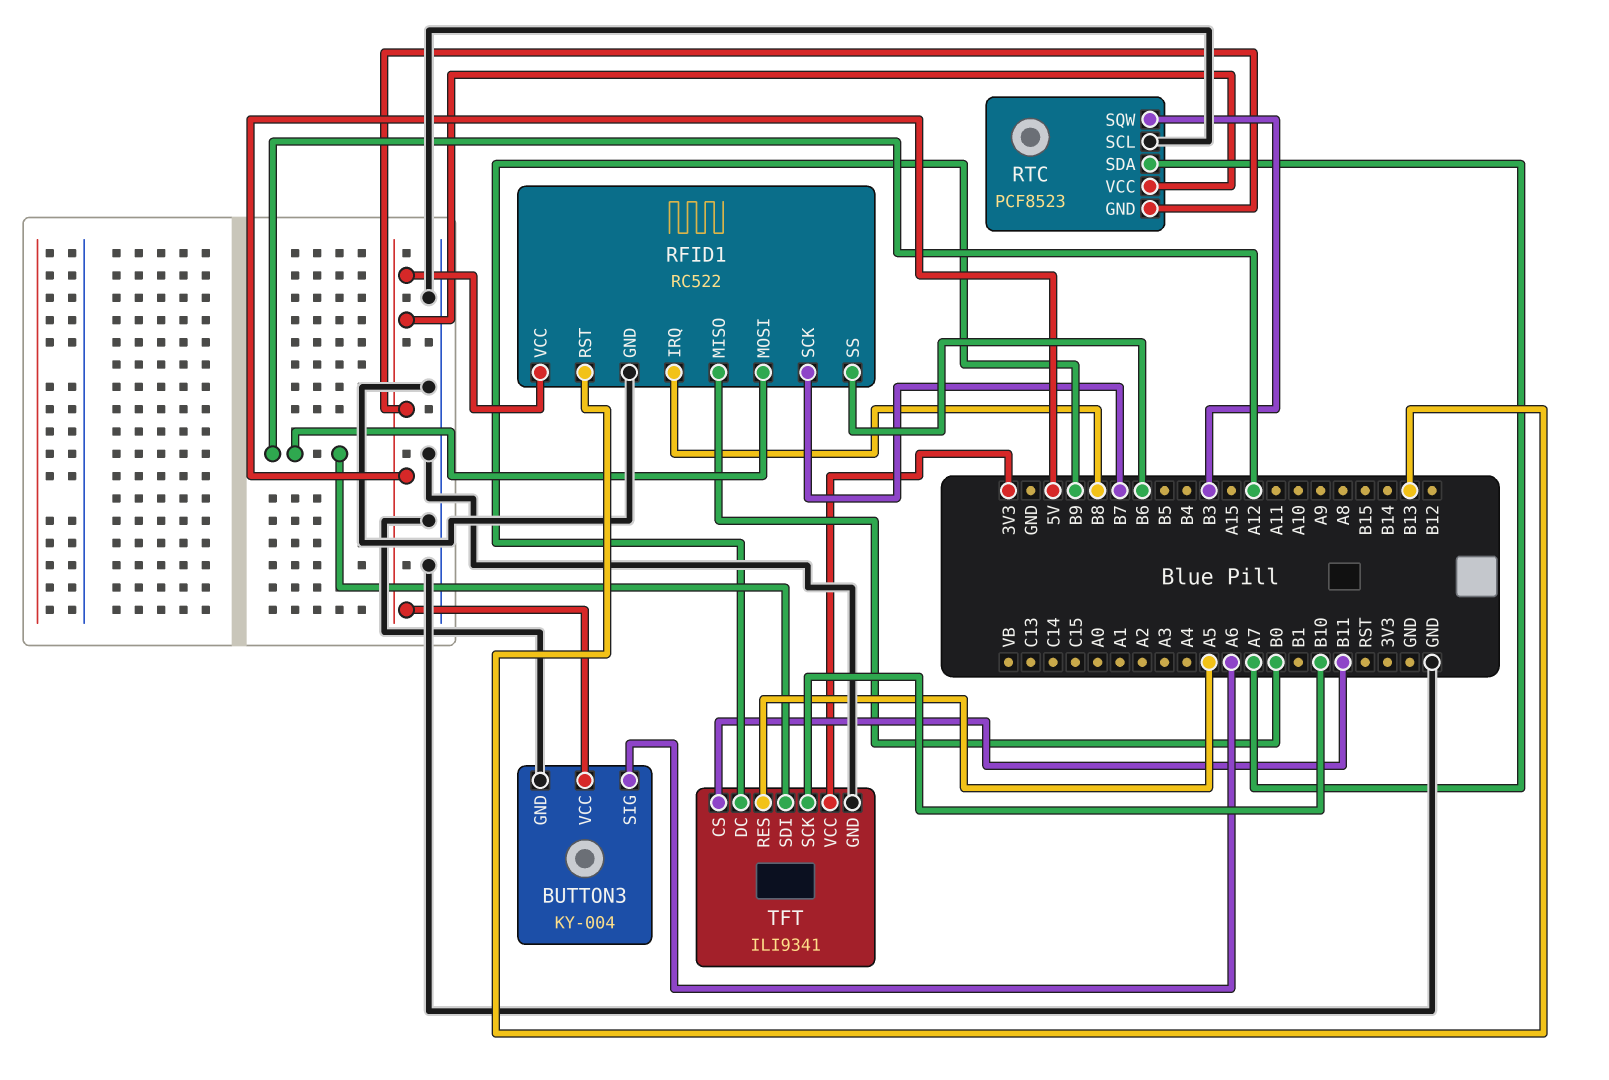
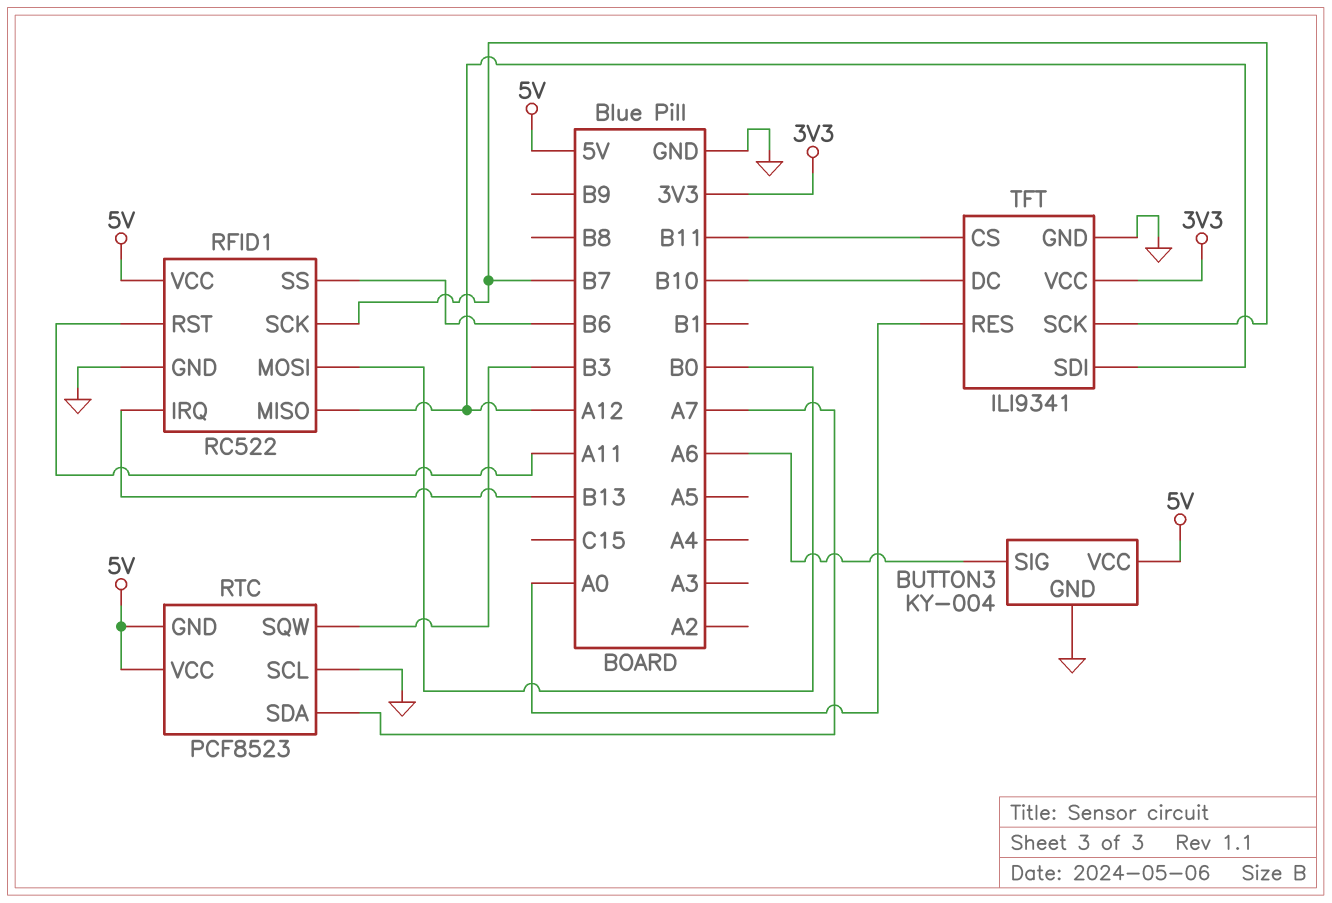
RFID1 pin IRQ: B8 -> B13
RFID1 pin MISO: B0 -> A12
RFID1 pin MOSI: A12 -> B0
RFID1 pin RST: B13 -> A11
TFT pin DC: B9 -> B10
TFT pin RES: A5 -> A0
TFT pin SCK: B10 -> B7

